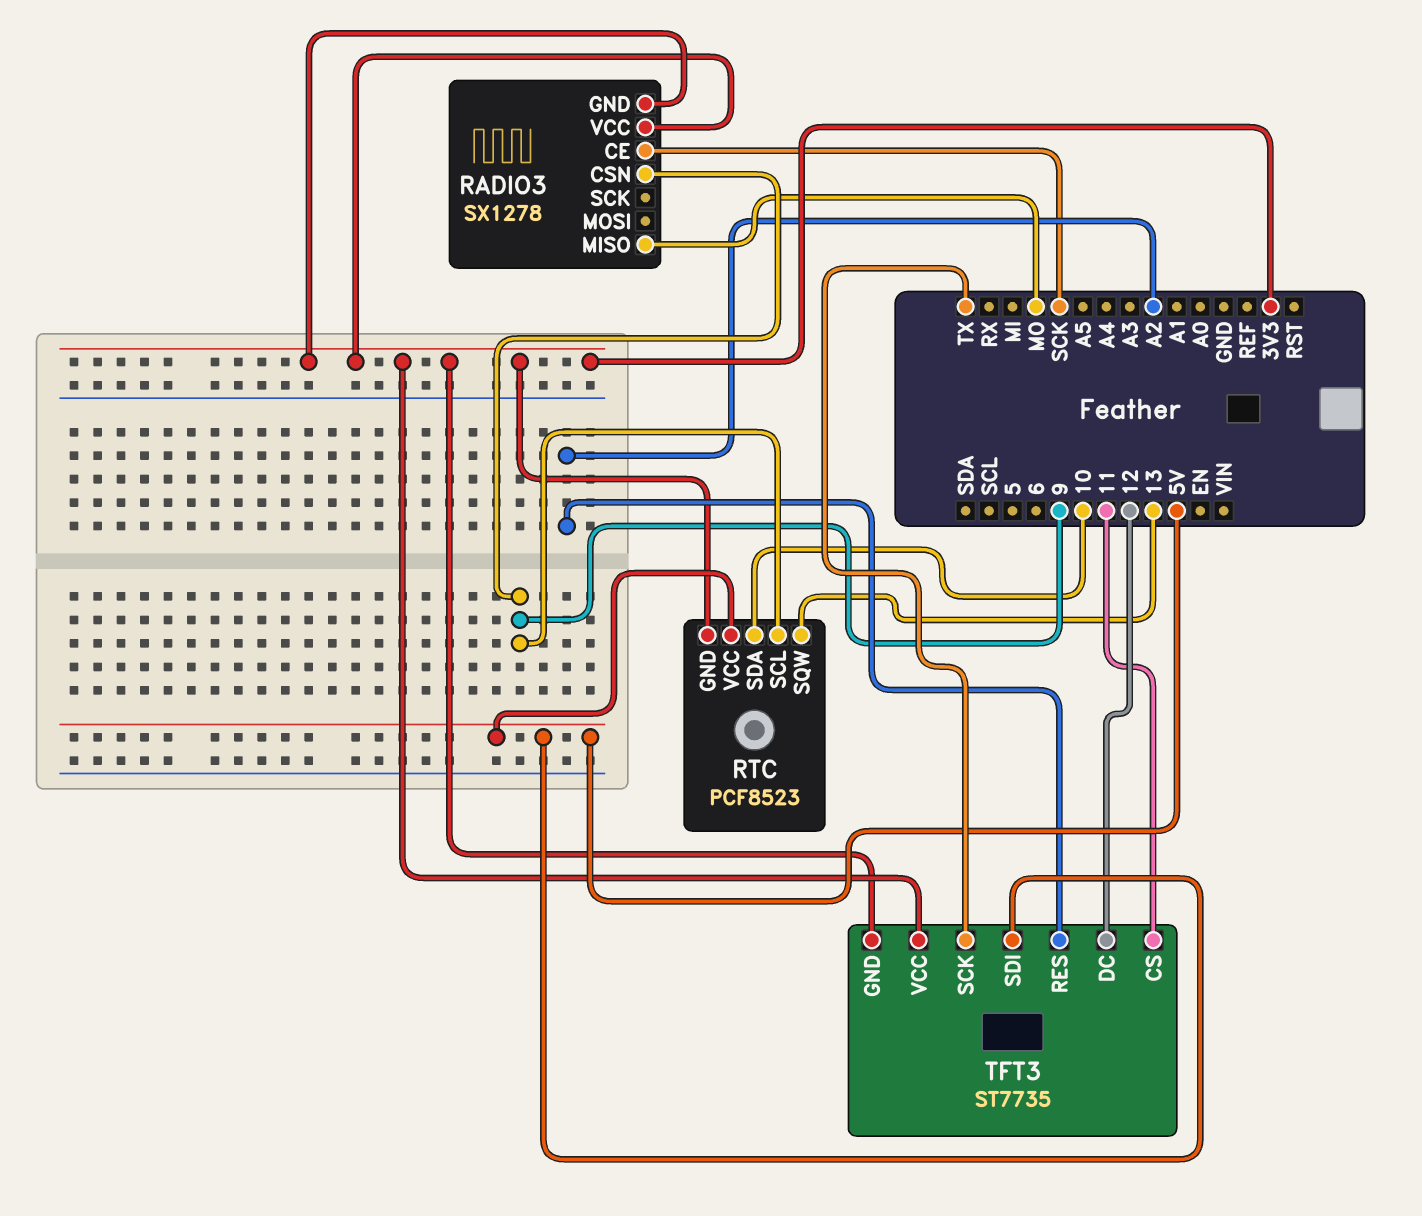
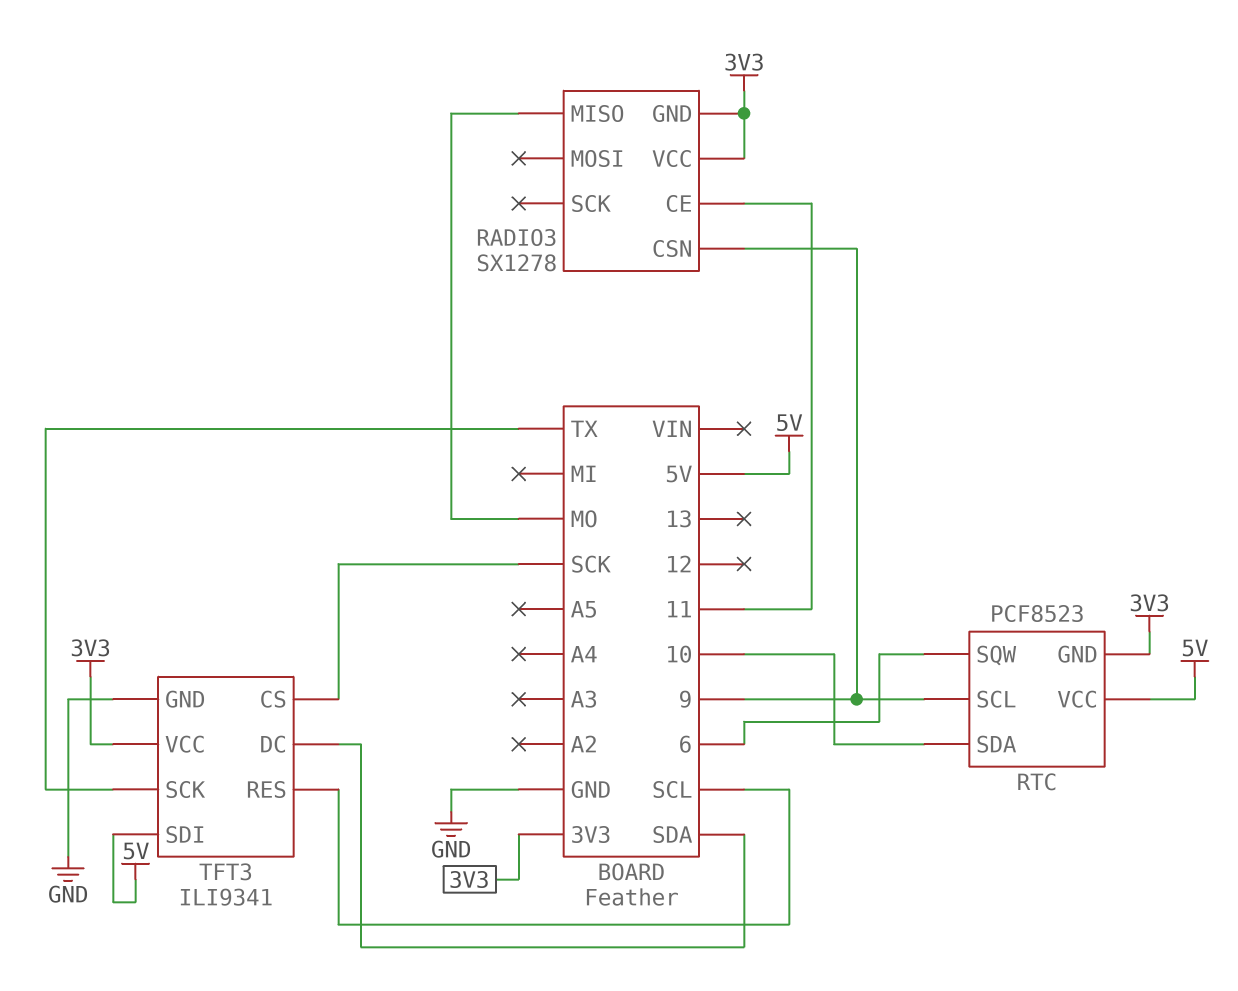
RADIO3 pin CE: SCK -> 11
RTC pin SQW: 13 -> 6
TFT3: ST7735 -> ILI9341
TFT3 pin CS: 11 -> SCK
TFT3 pin DC: 12 -> SDA
TFT3 pin GND: 3V3 -> GND
TFT3 pin RES: A2 -> SCL

